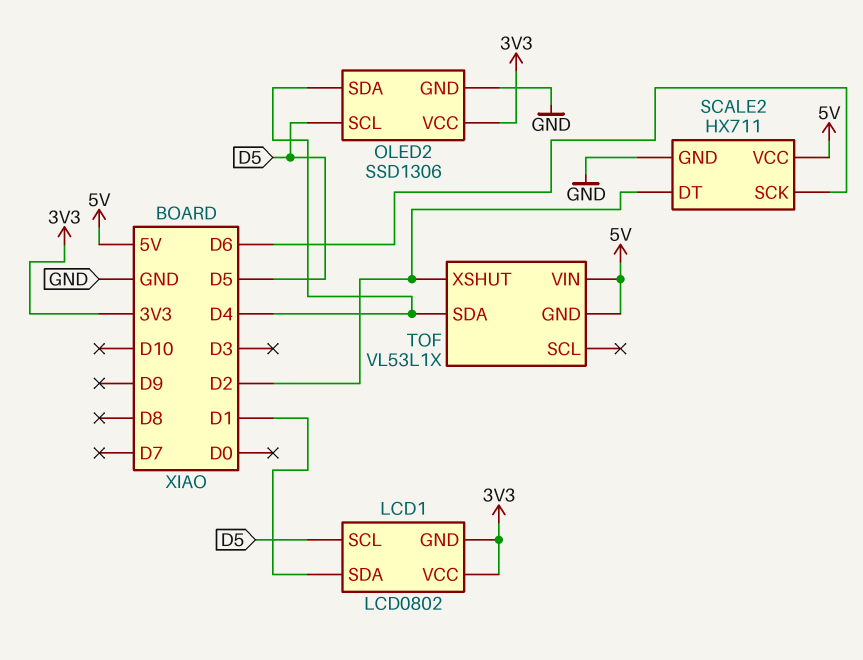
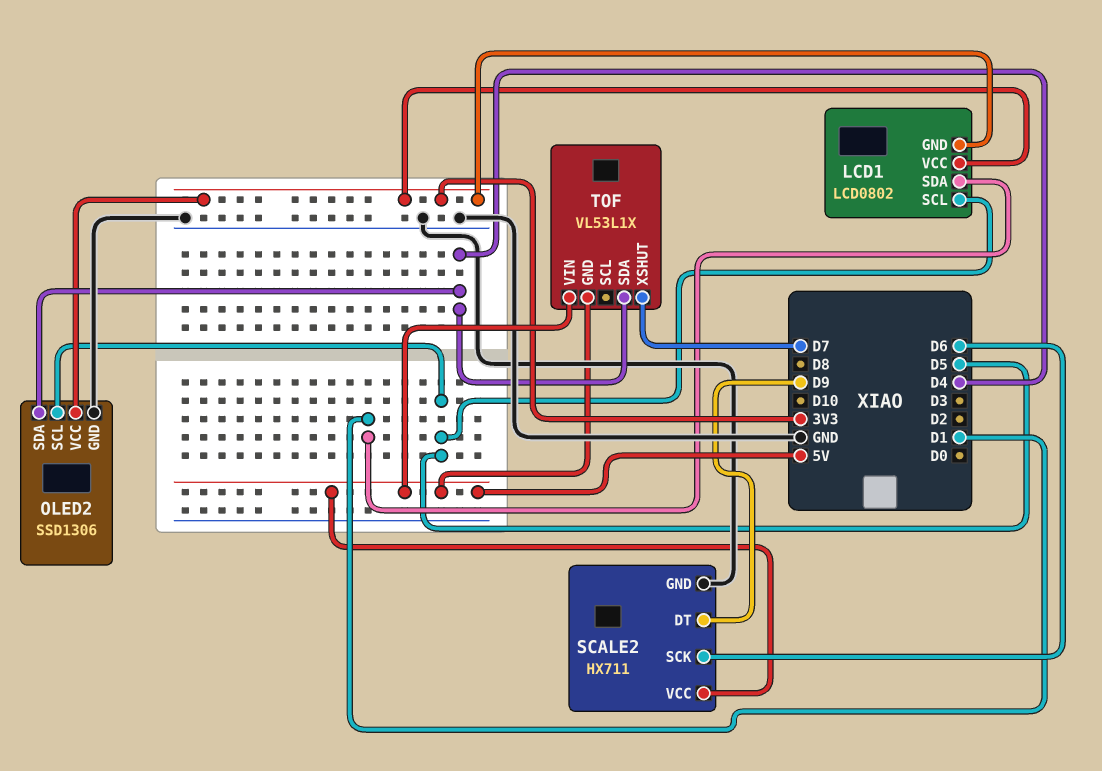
SCALE2 pin DT: D2 -> D9
TOF pin XSHUT: D2 -> D7

